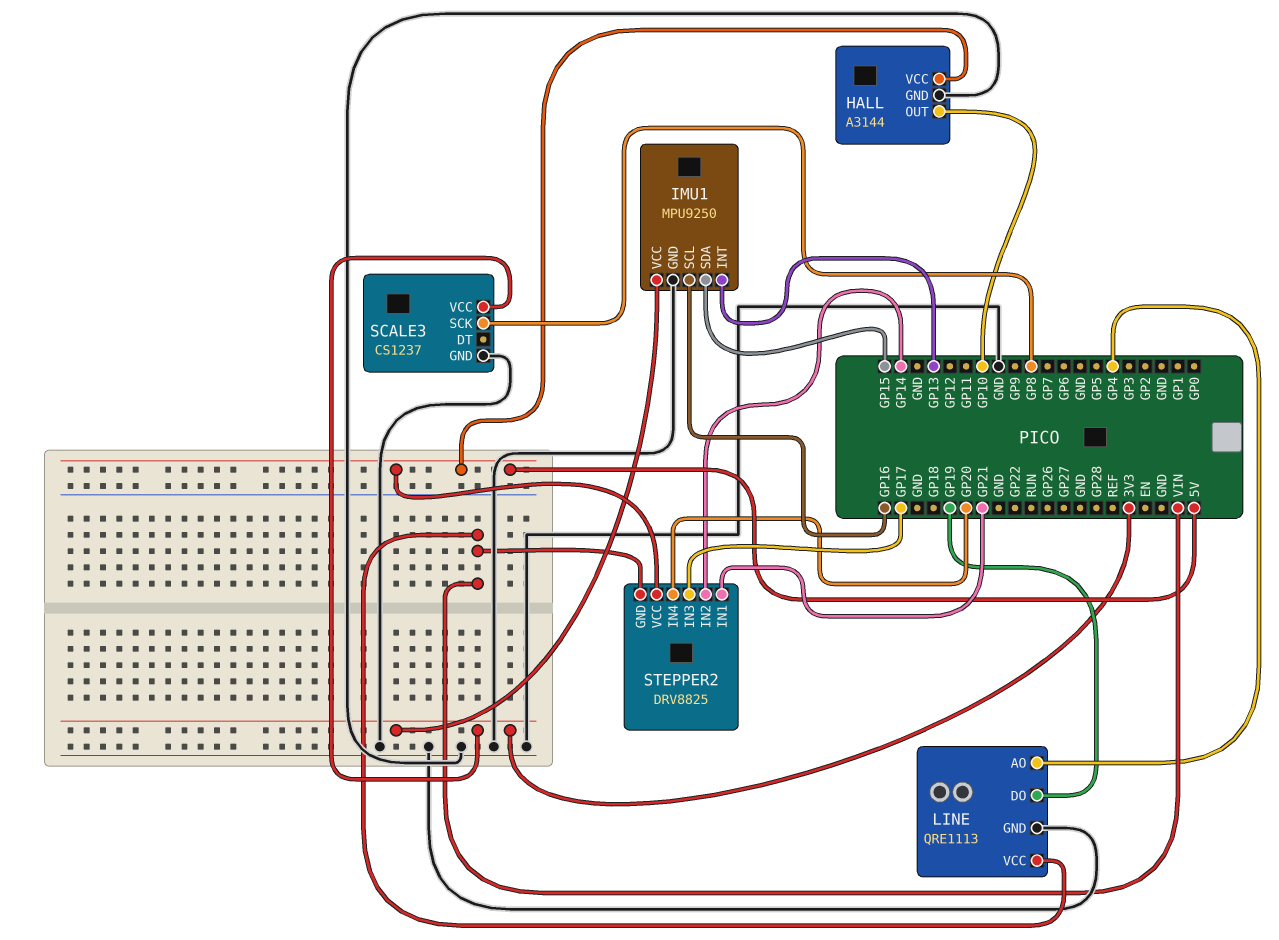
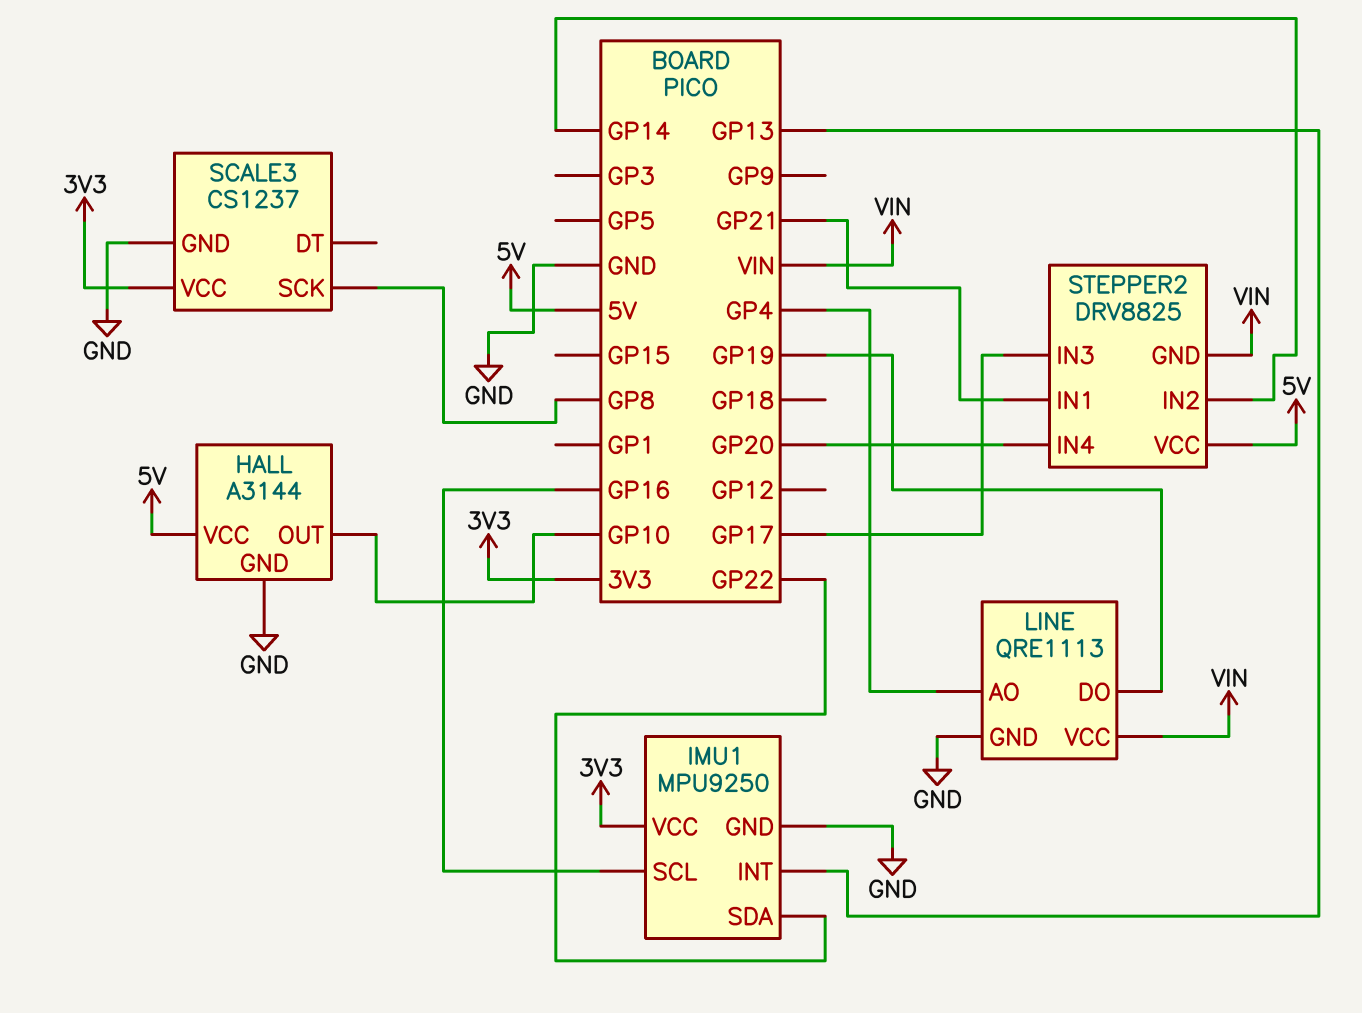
IMU1 pin SDA: GP15 -> GP22

